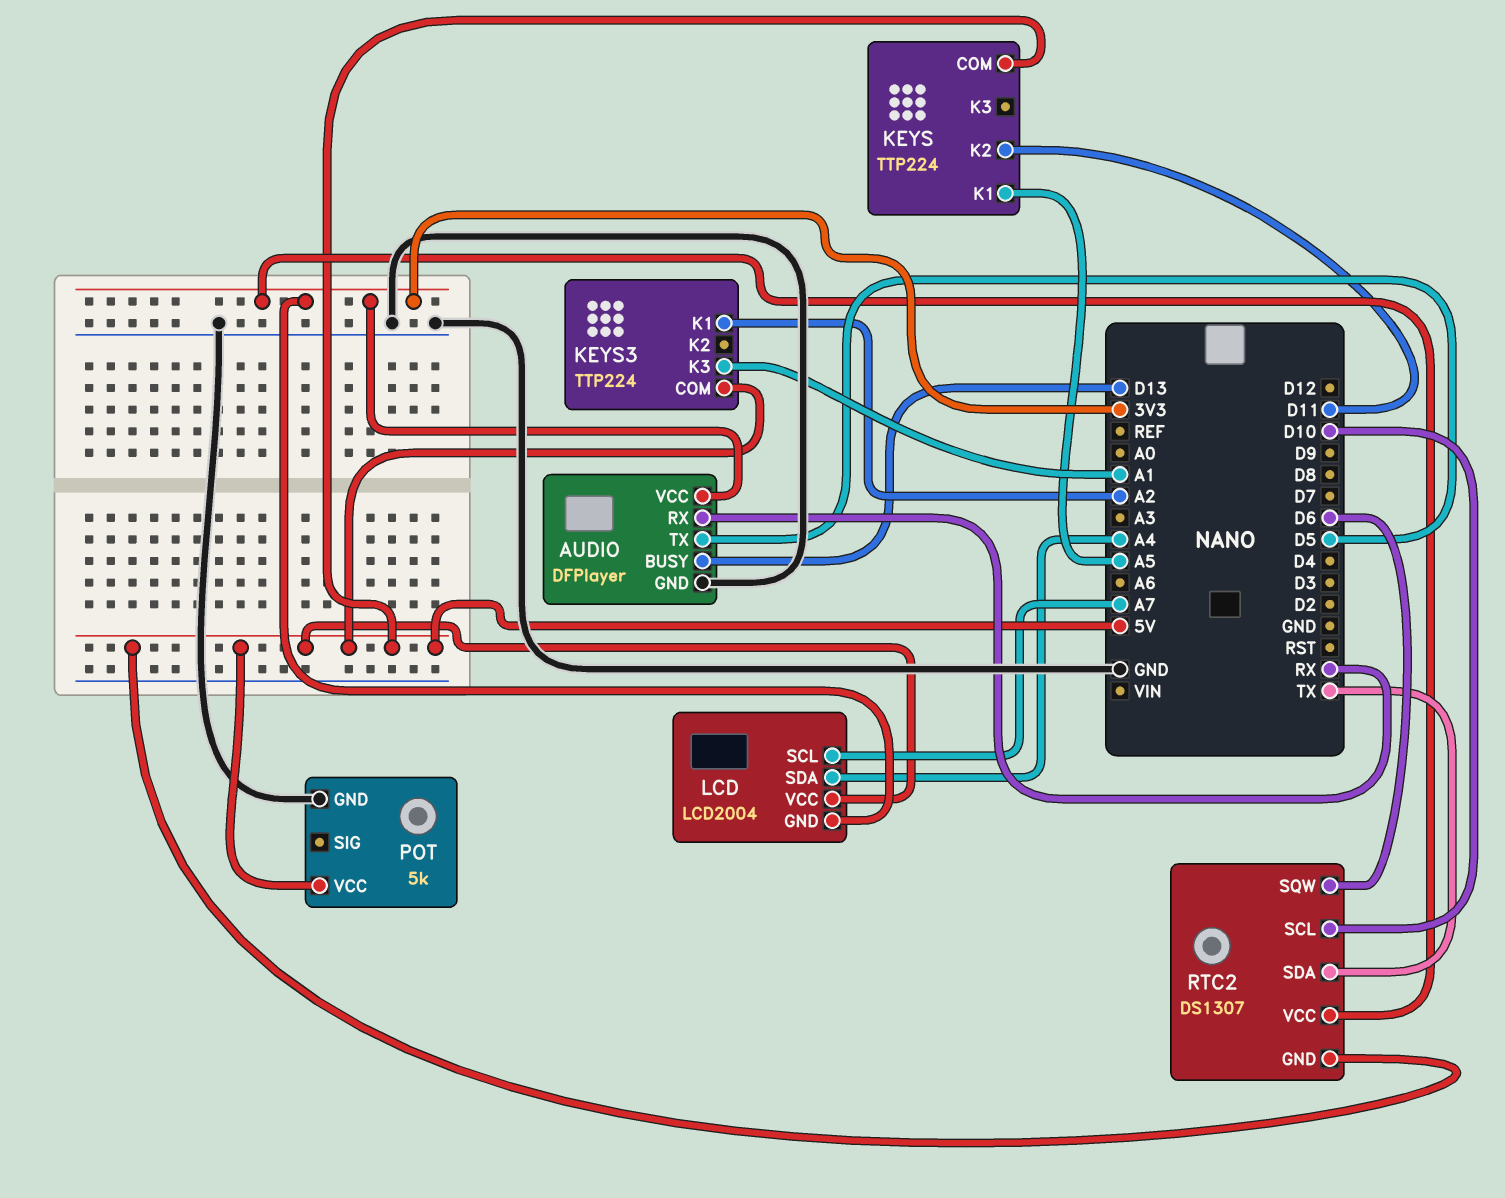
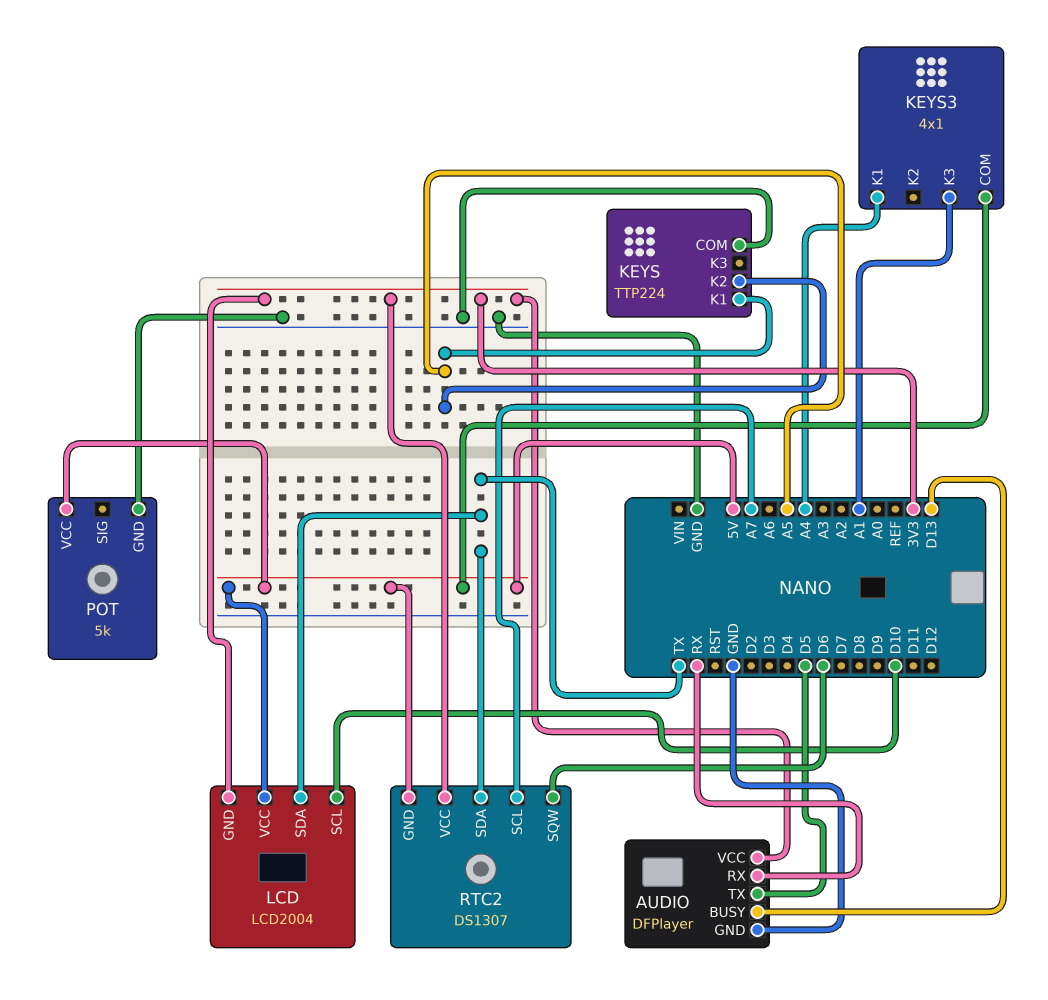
KEYS pin COM: 5V -> GND
KEYS pin K2: D11 -> A5
KEYS3: TTP224 -> 4x1
KEYS3 pin K1: A2 -> A4
LCD pin SCL: A7 -> D10
LCD pin SDA: A4 -> TX
RTC2 pin SCL: D10 -> A7

